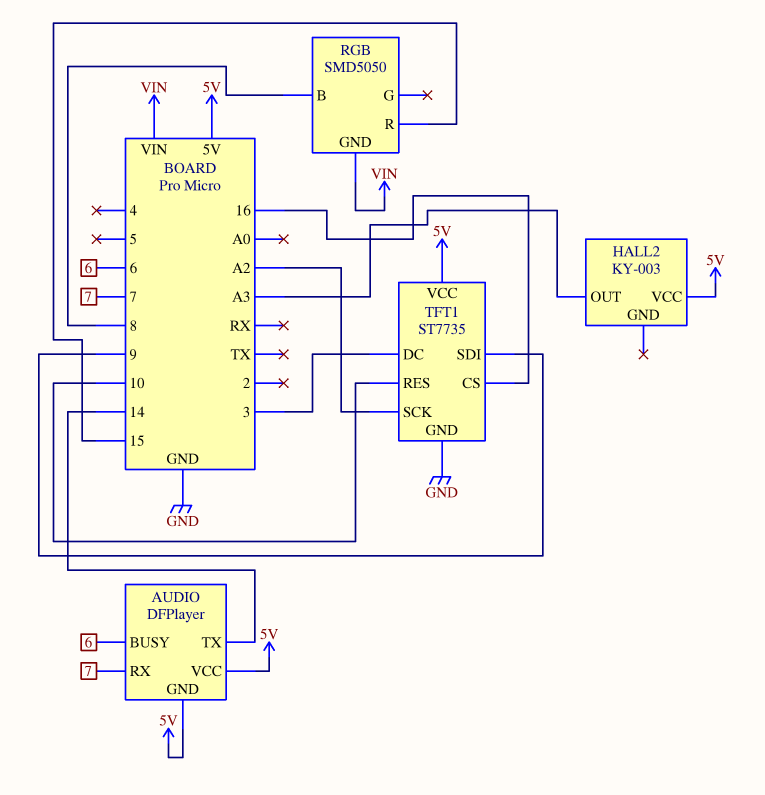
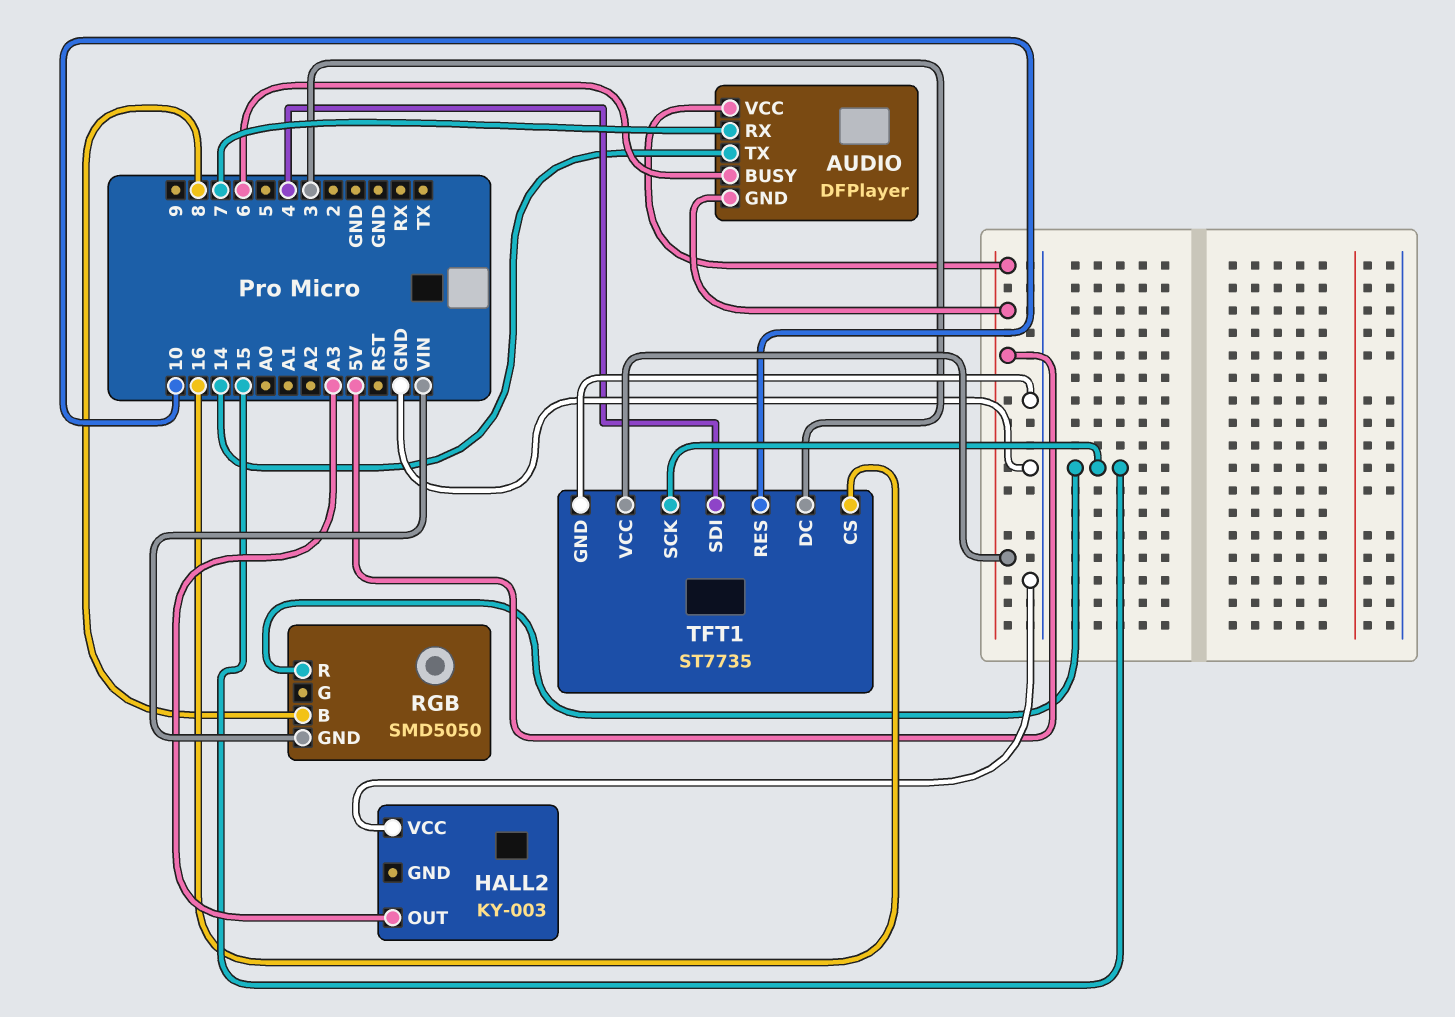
HALL2 pin VCC: 5V -> GND
TFT1 pin SCK: A2 -> 15
TFT1 pin SDI: 9 -> 4

